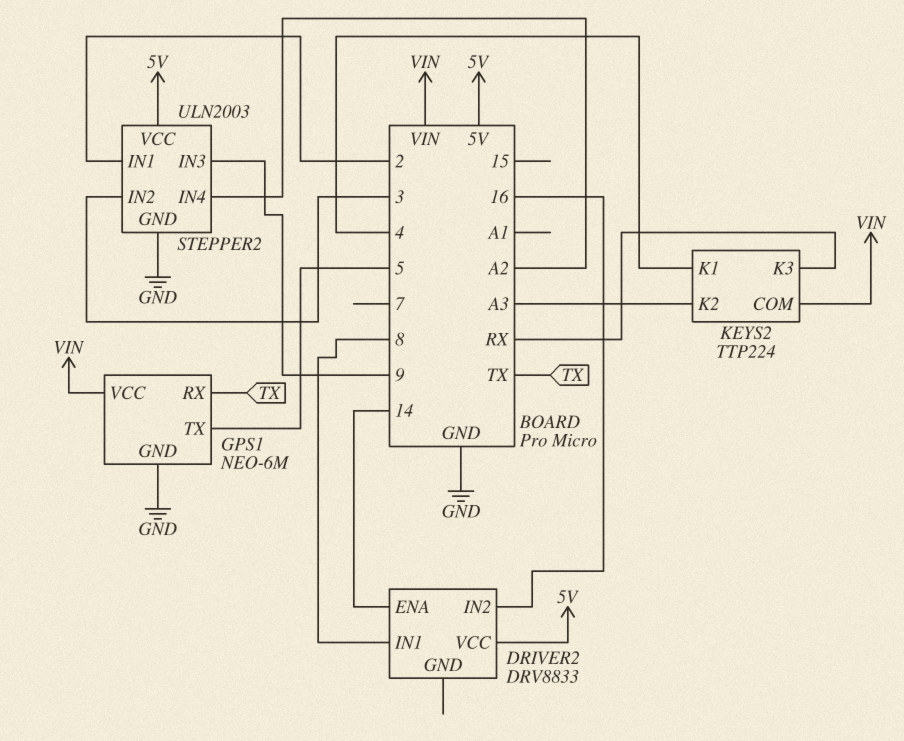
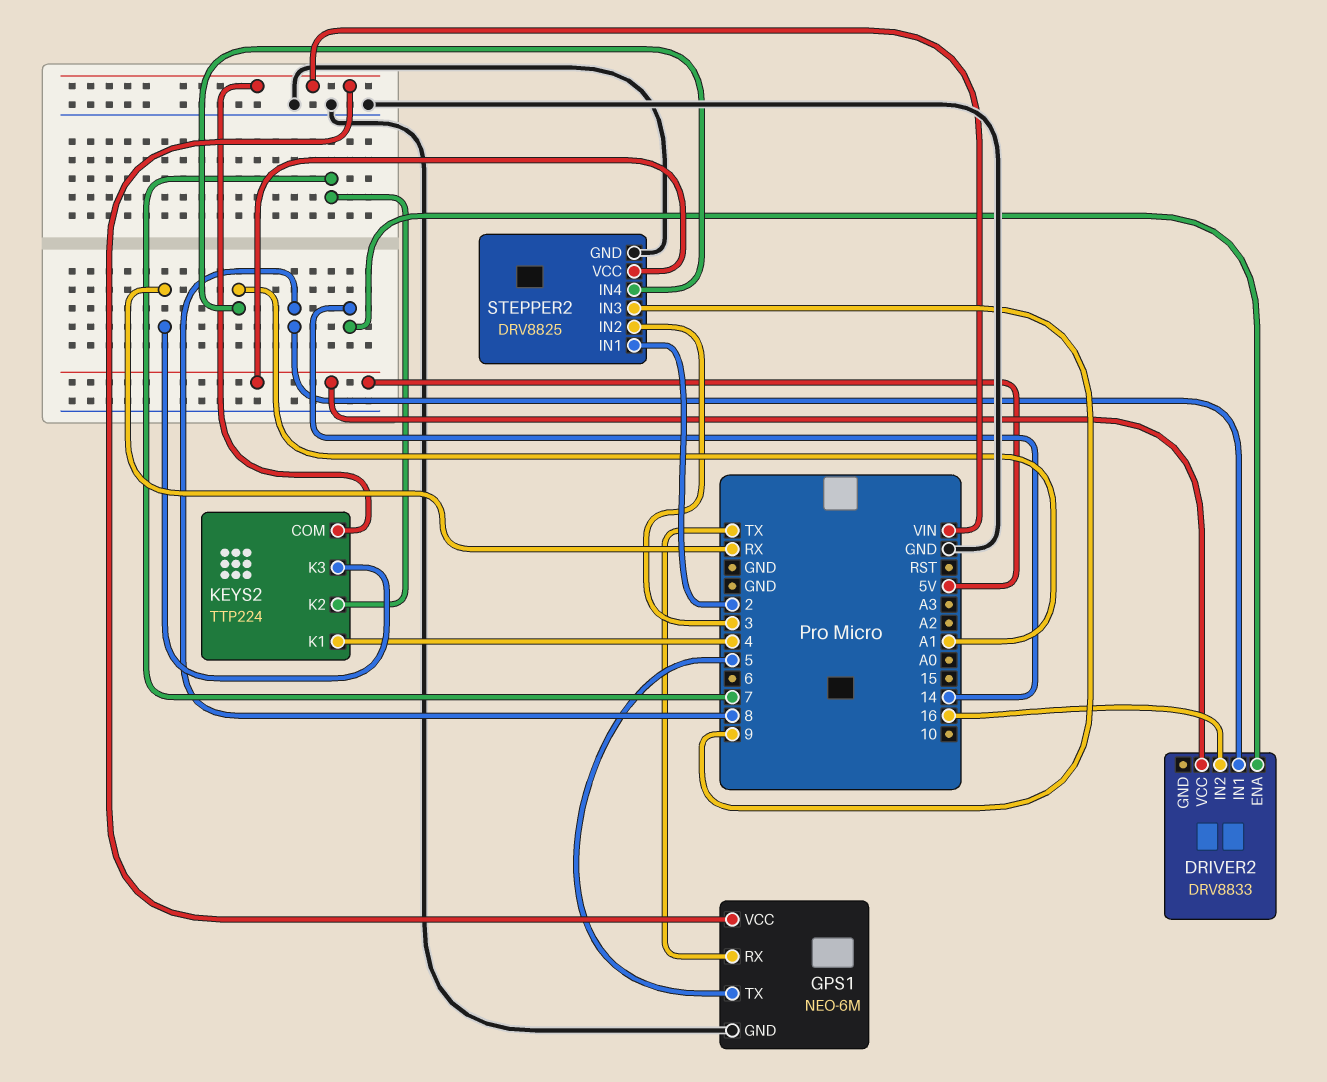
KEYS2 pin K2: A3 -> 7
STEPPER2: ULN2003 -> DRV8825
STEPPER2 pin IN4: A2 -> A1

